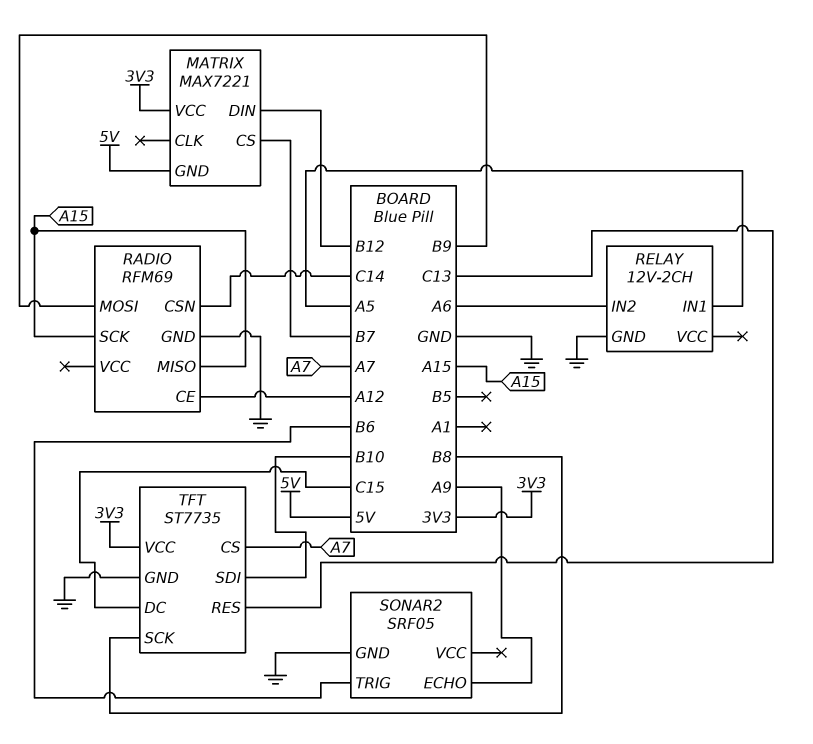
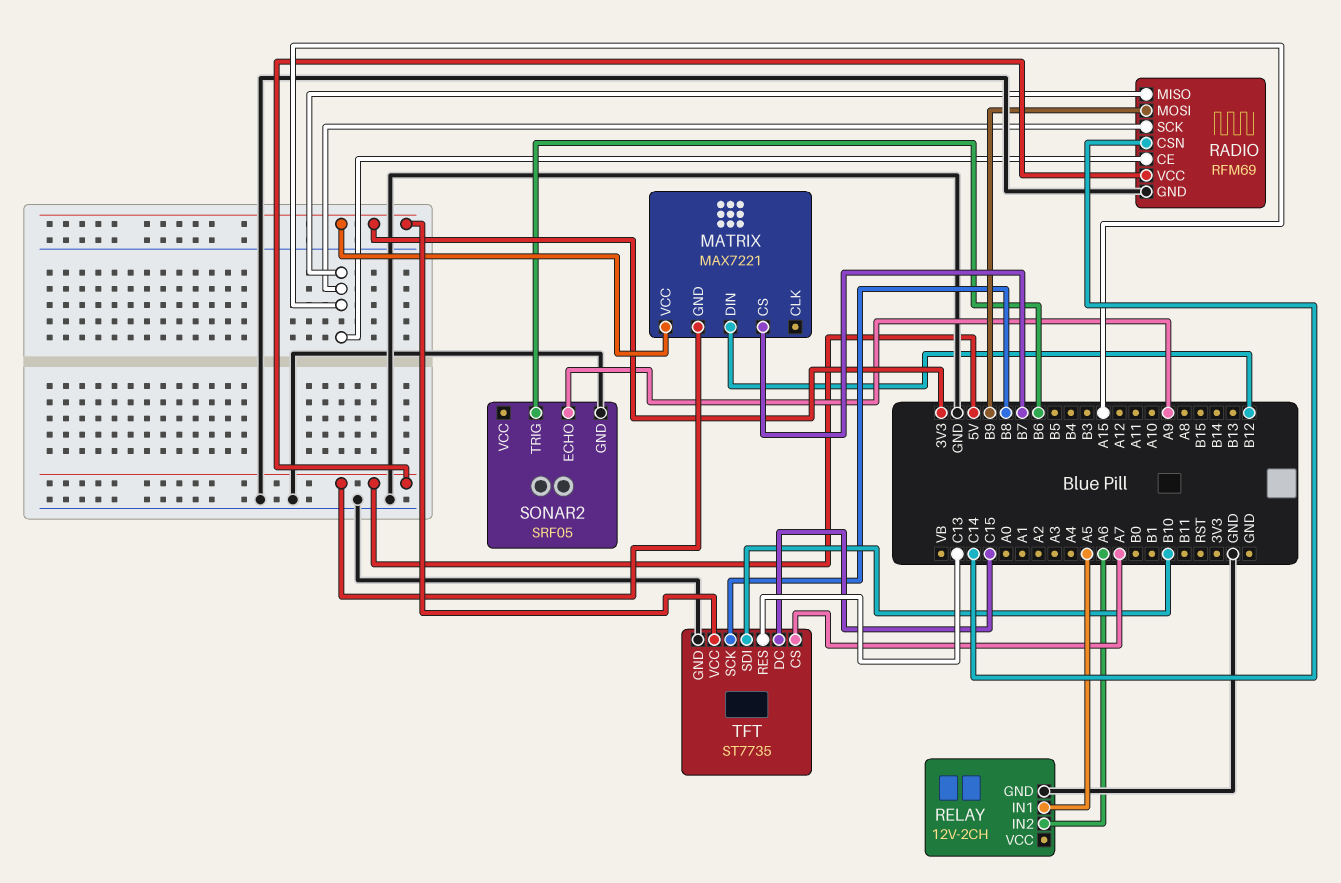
RADIO pin CE: A12 -> A15
RADIO pin VCC: none -> 5V

